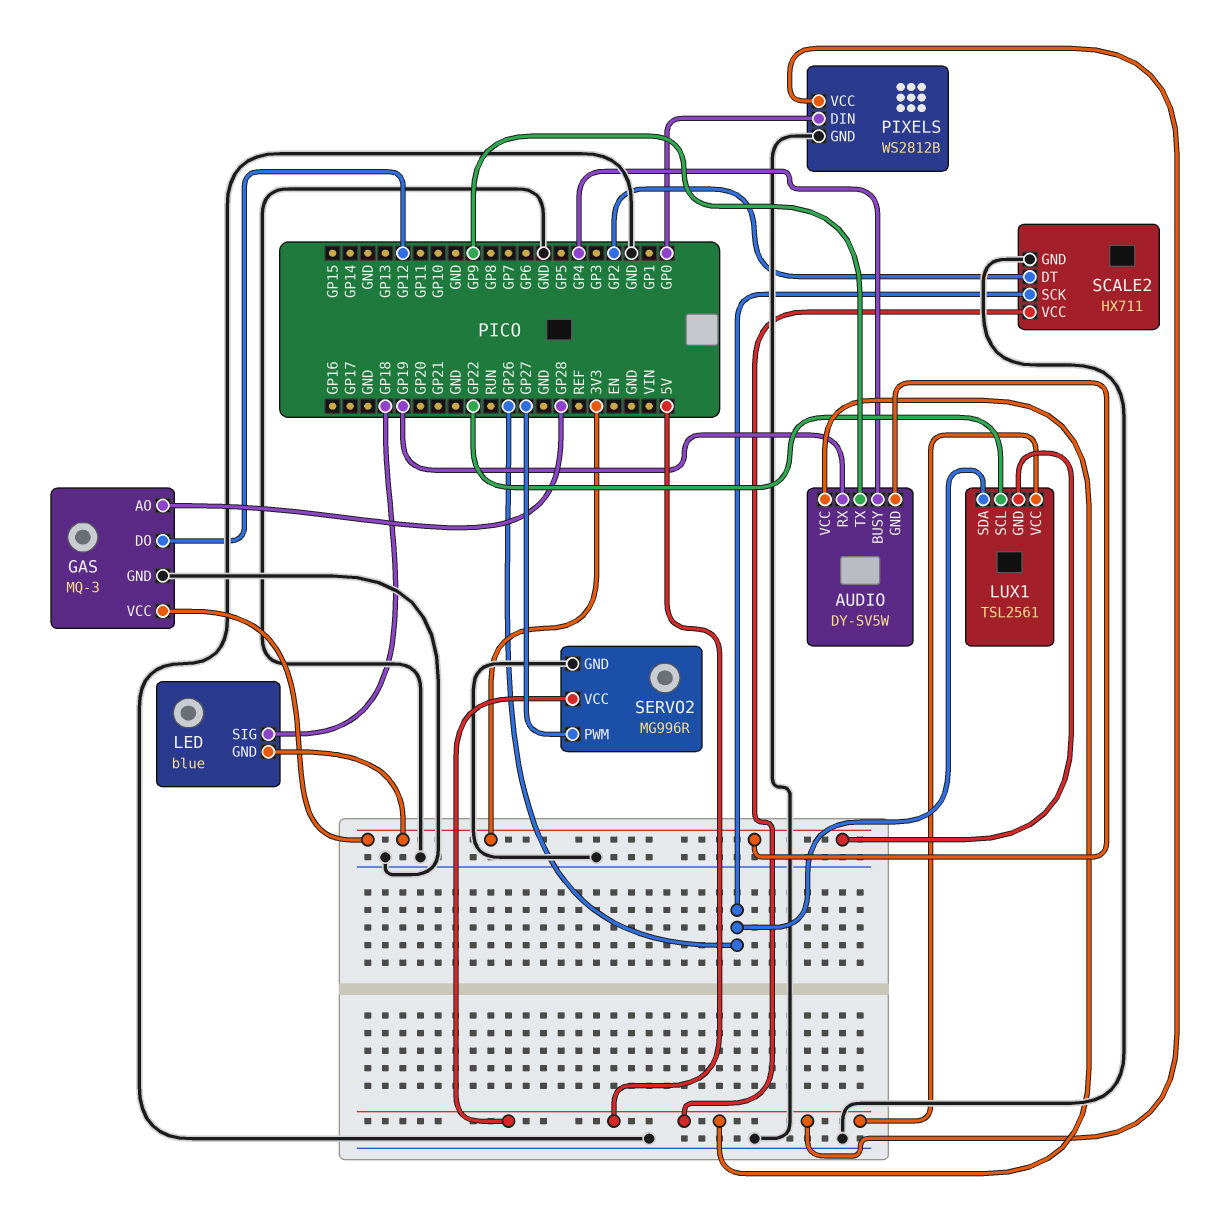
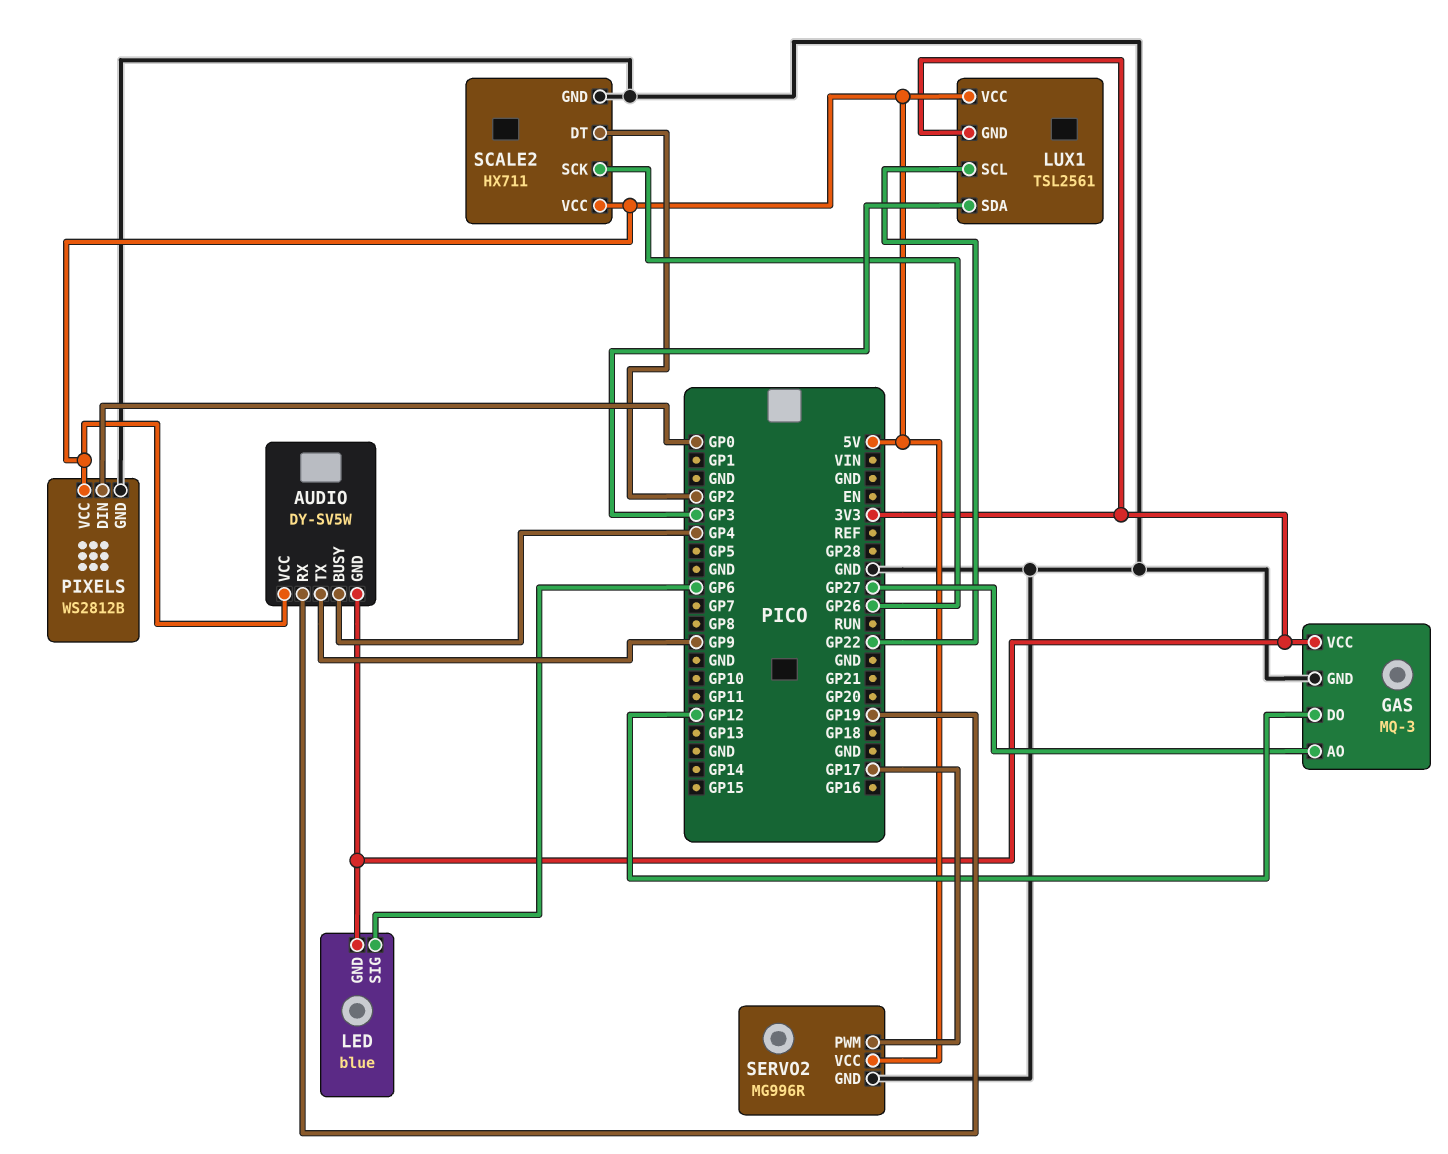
GAS pin AO: GP28 -> GP27
LED pin SIG: GP18 -> GP6
LUX1 pin SDA: GP26 -> GP3
SERVO2 pin PWM: GP27 -> GP17

